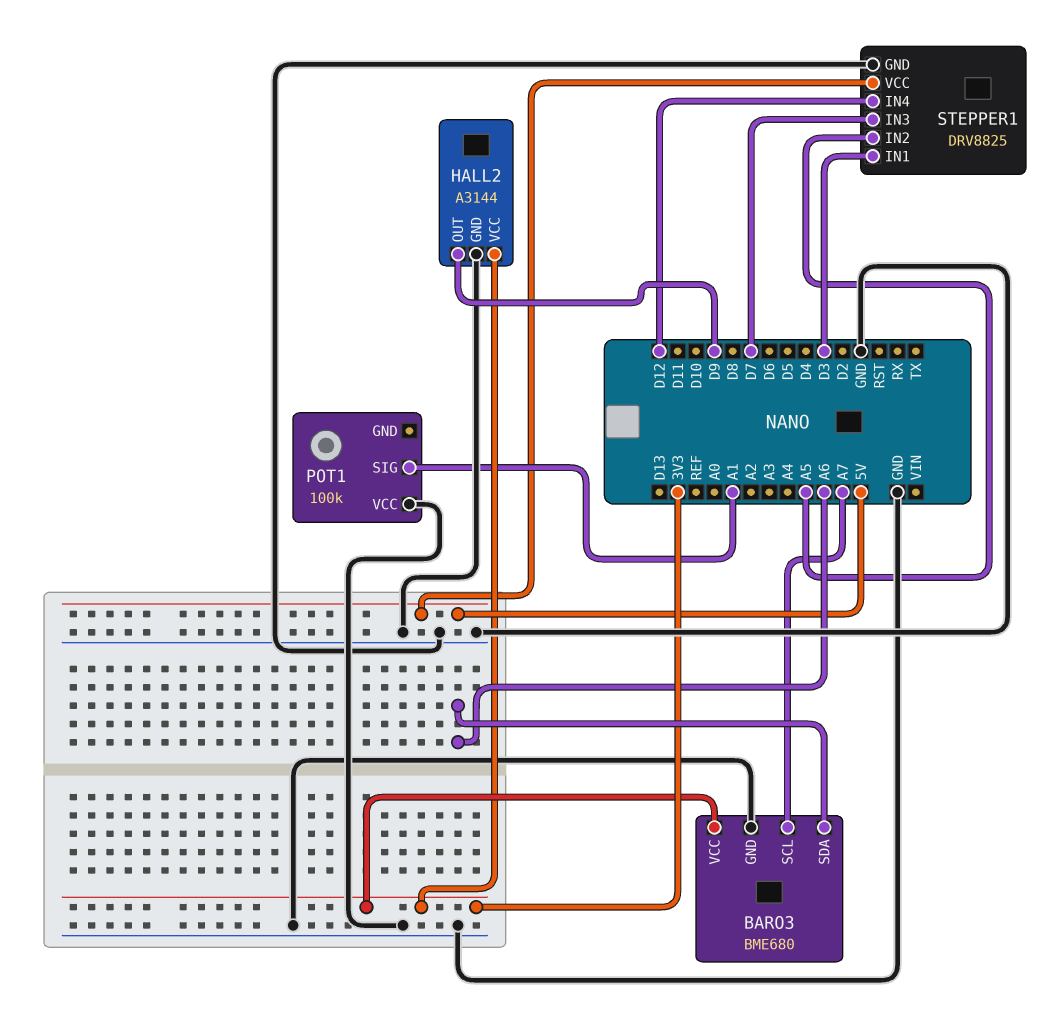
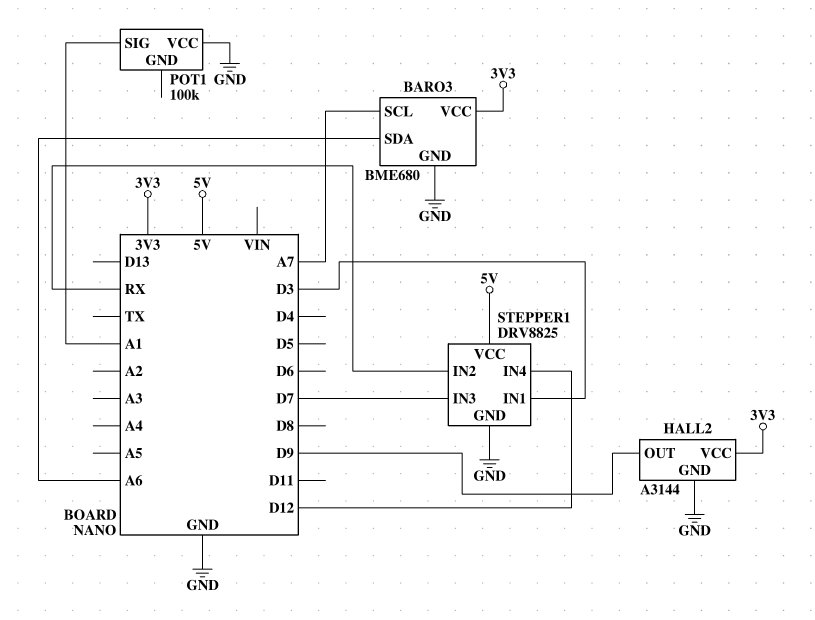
STEPPER1 pin IN2: A5 -> RX

